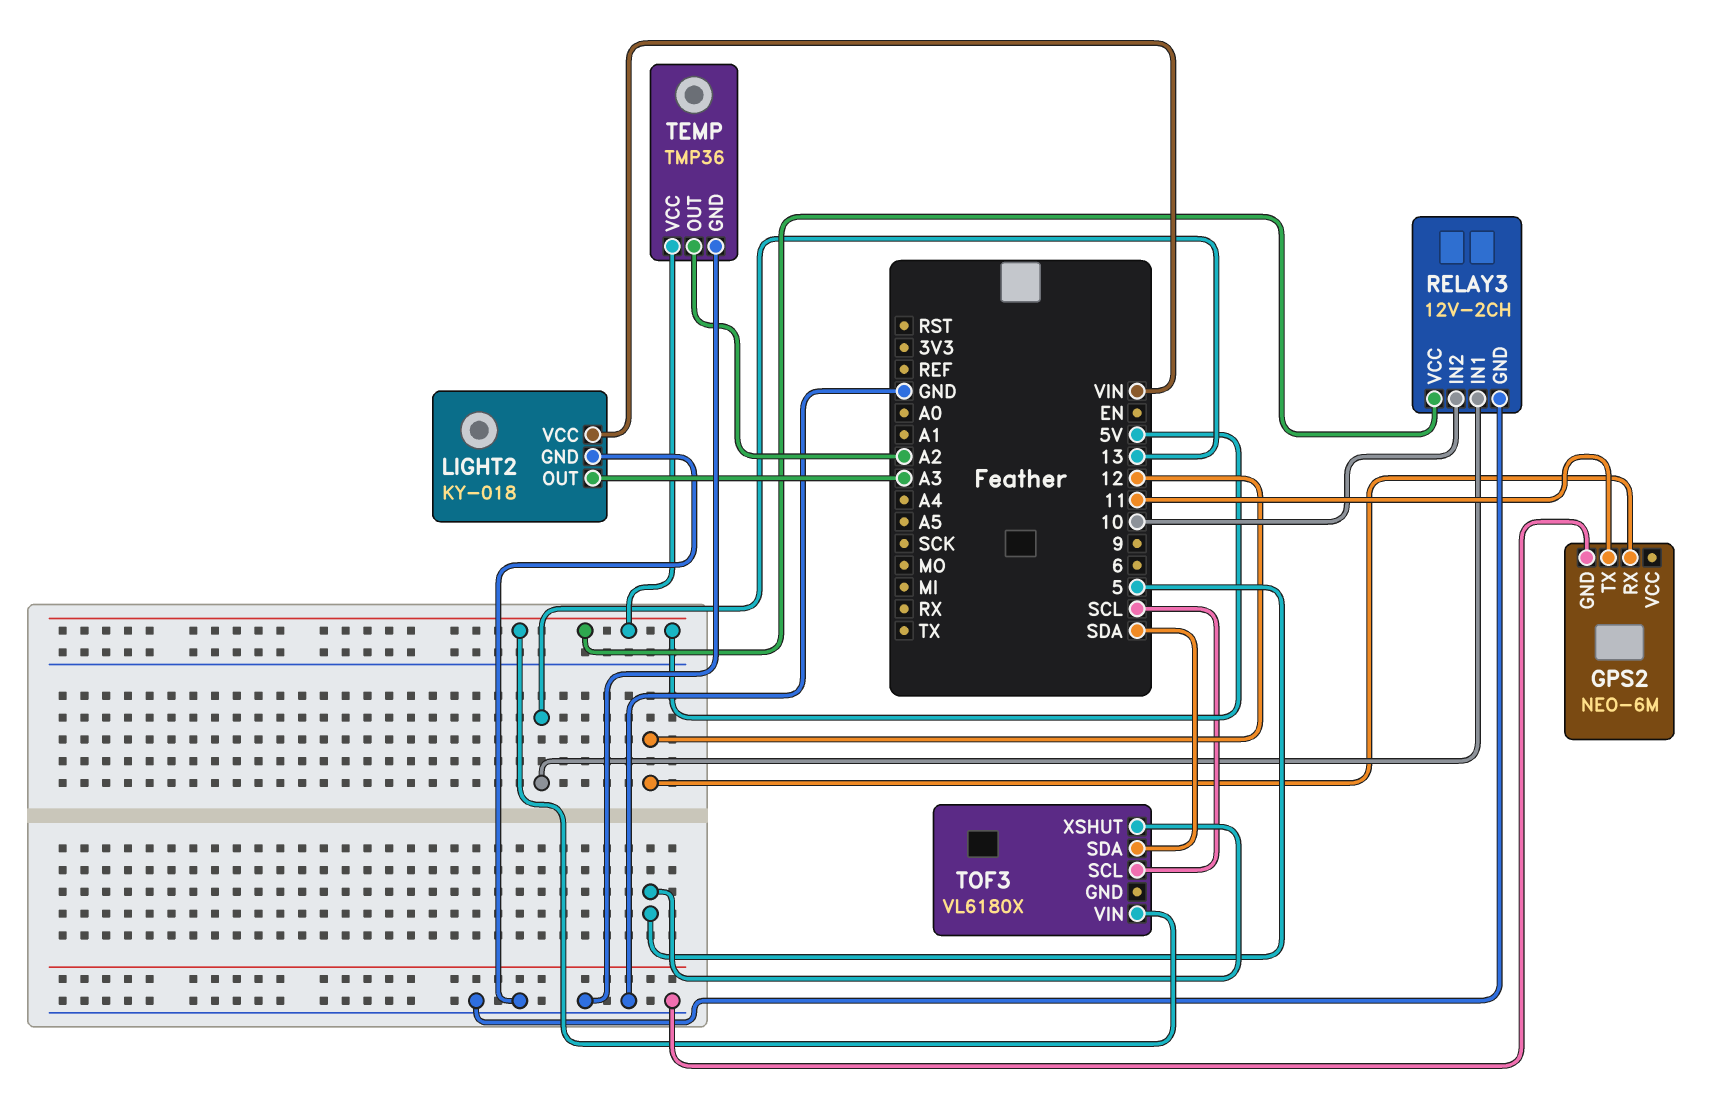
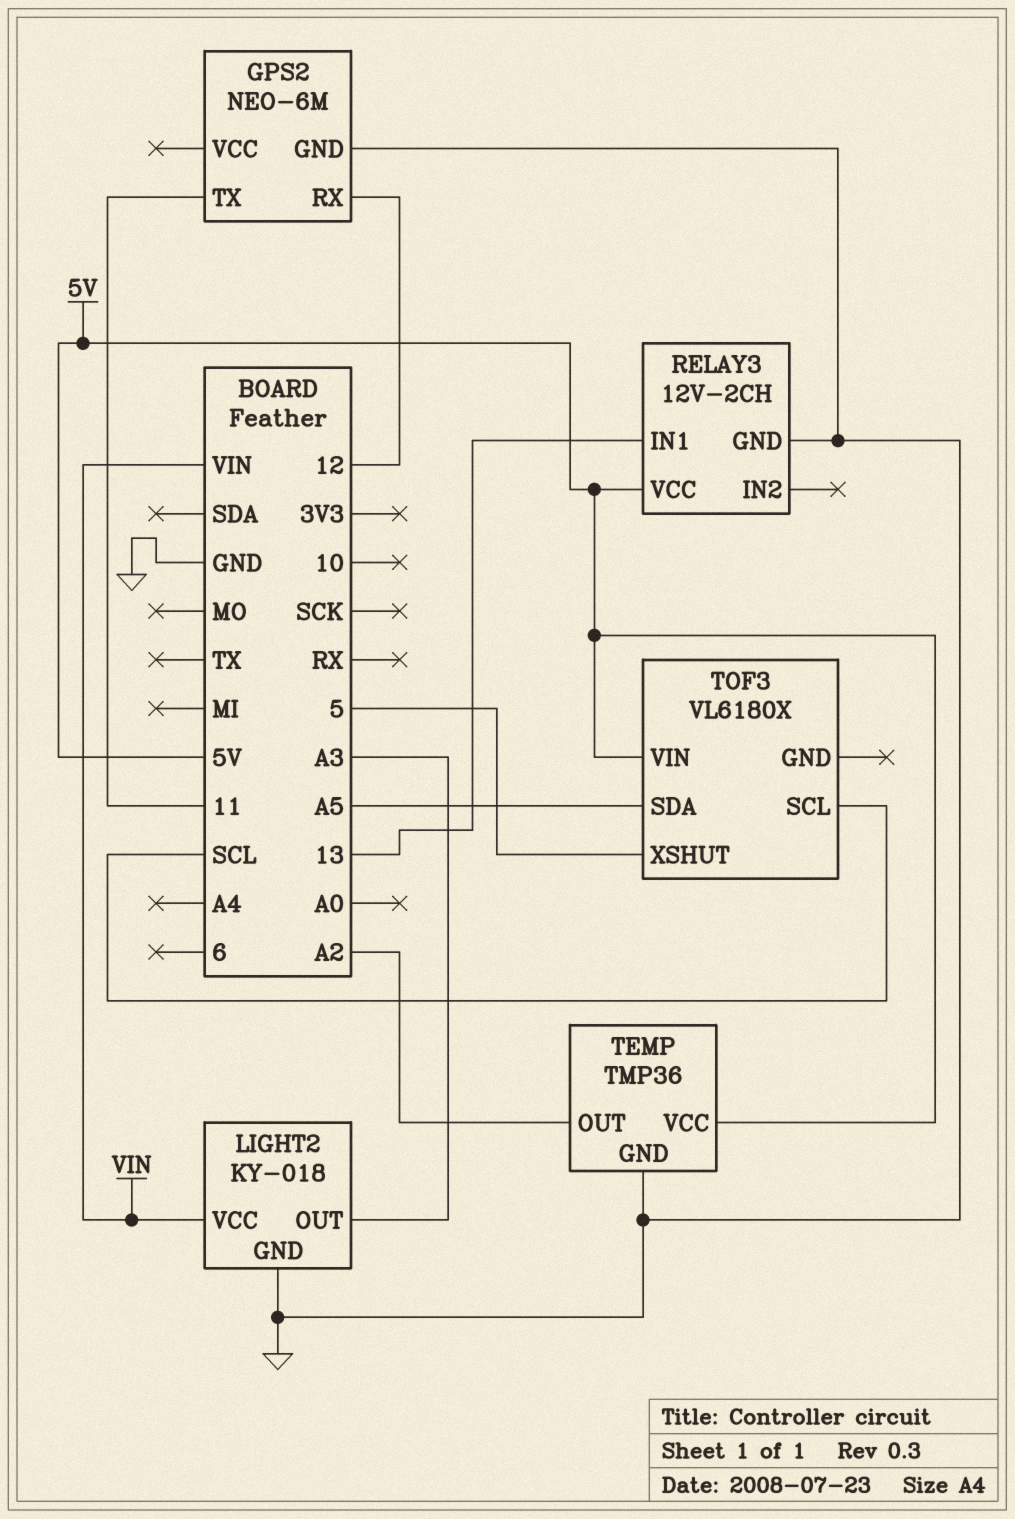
RELAY3 pin IN2: 10 -> none
TOF3 pin SDA: SDA -> A5

